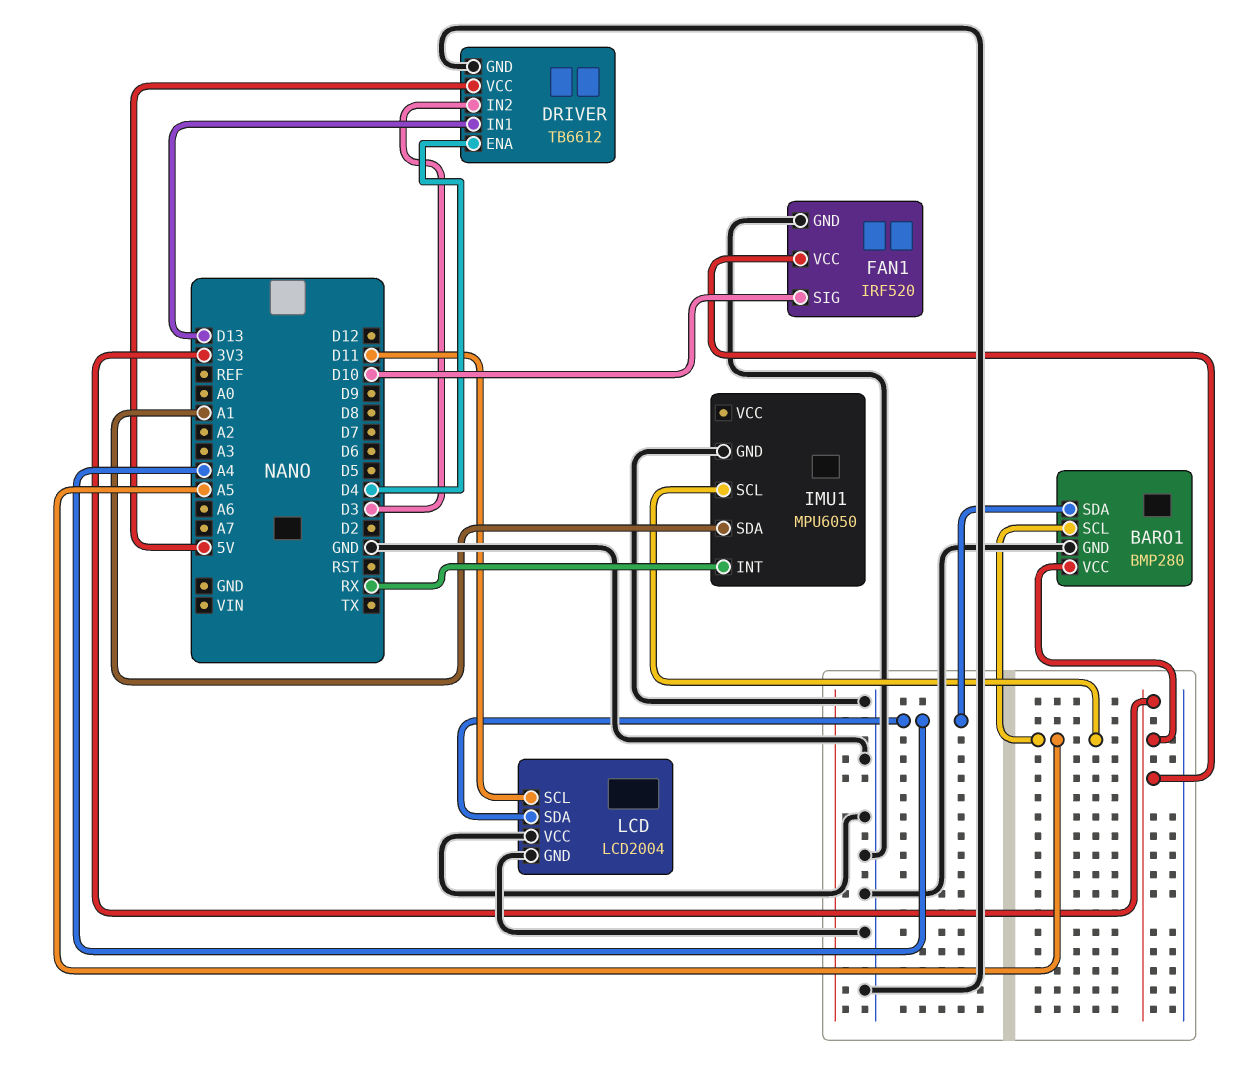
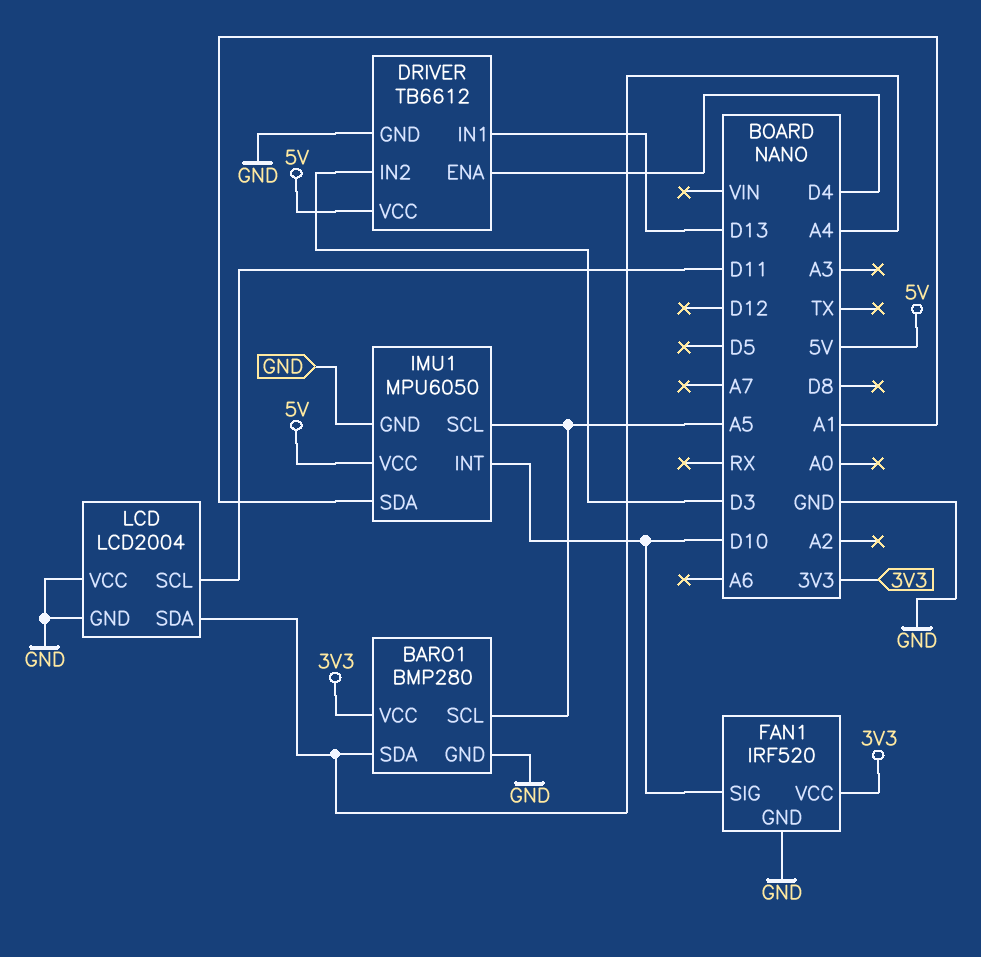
IMU1 pin INT: RX -> D10
IMU1 pin VCC: none -> 5V

